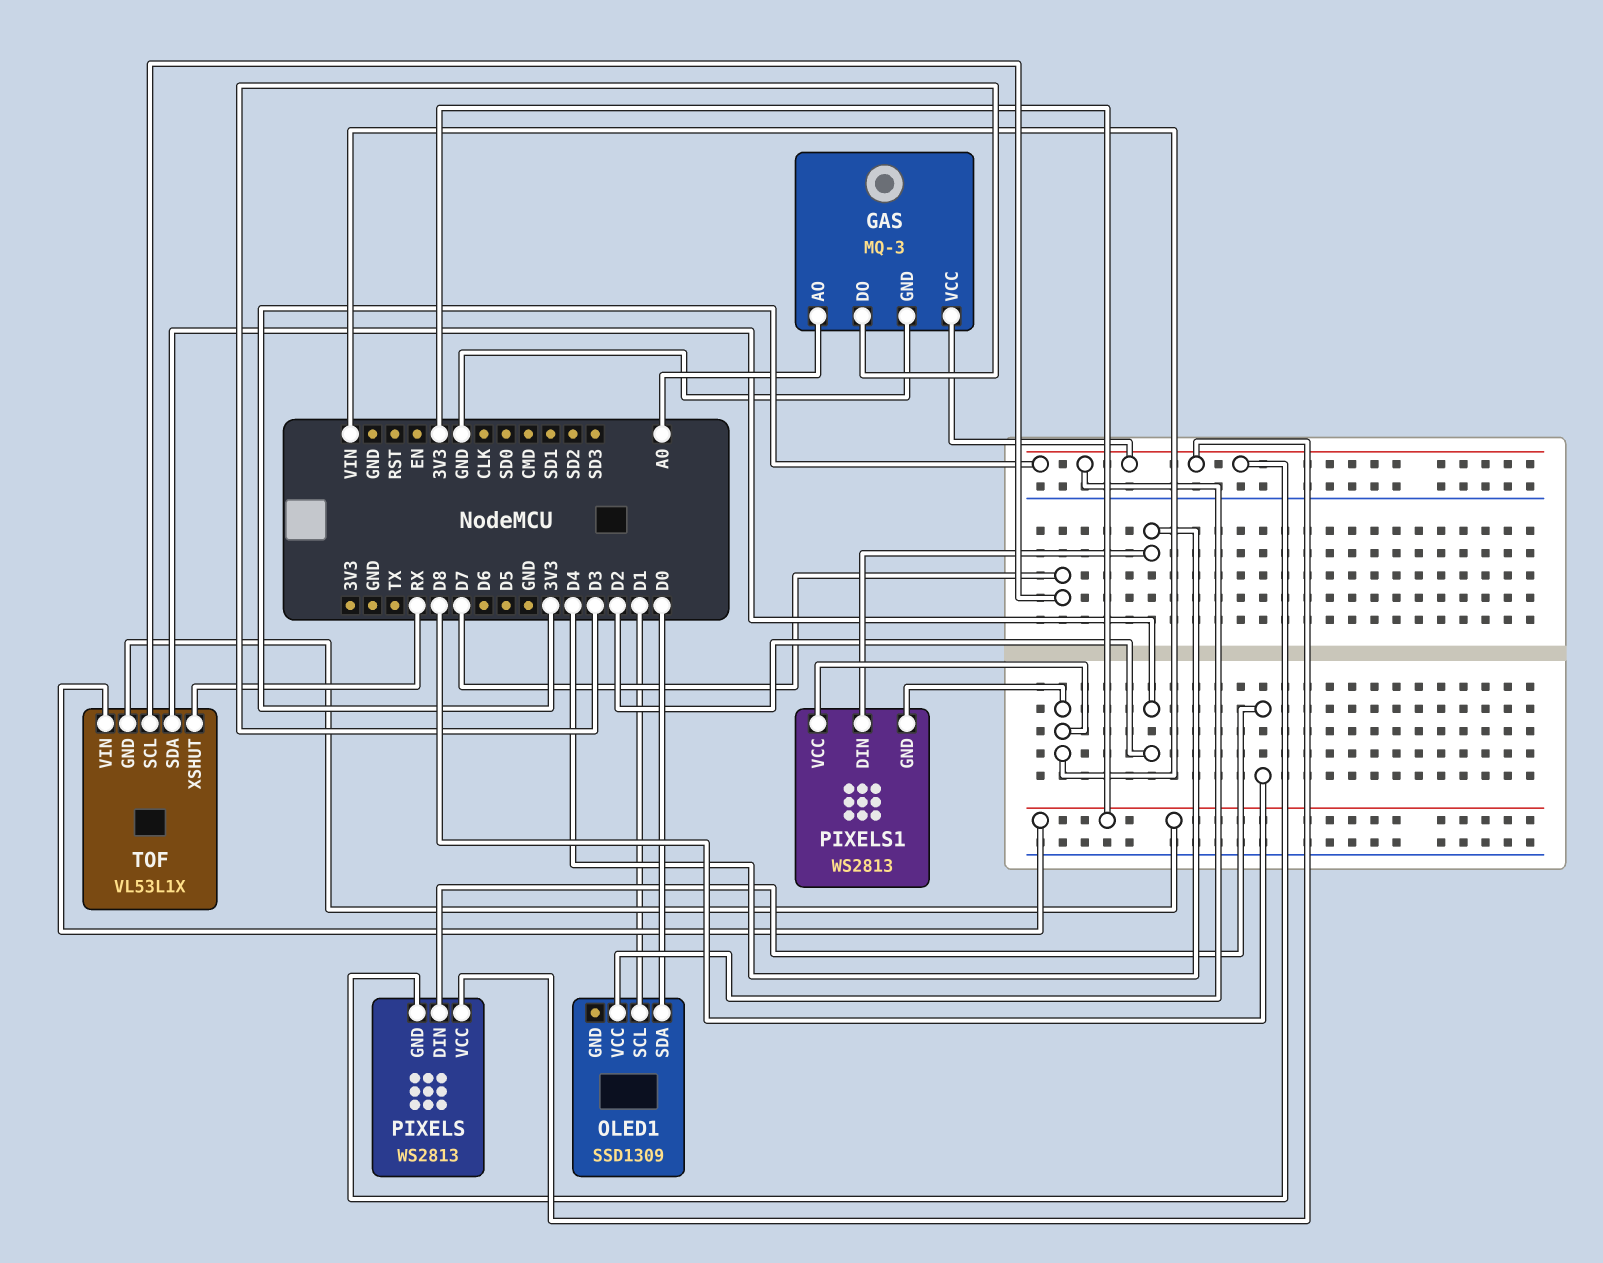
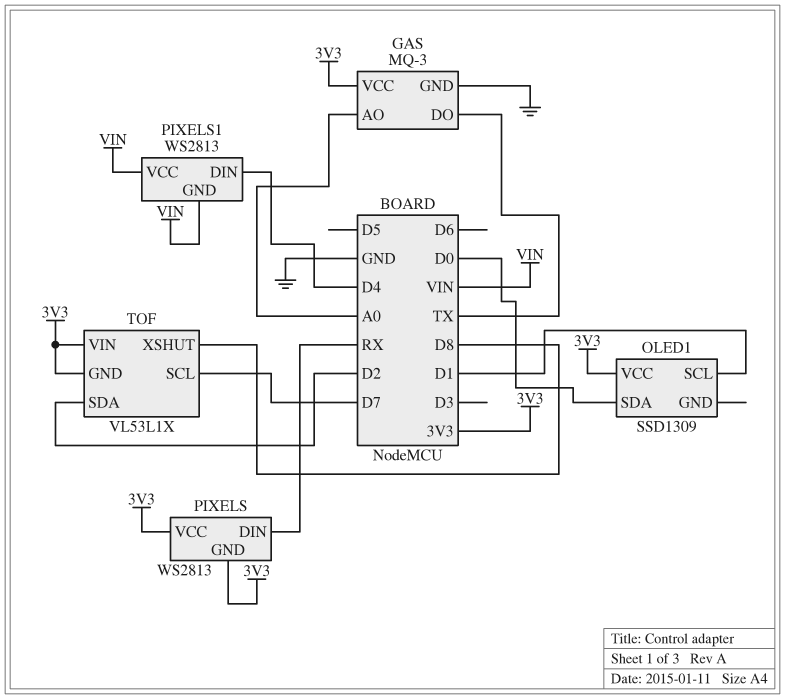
GAS pin DO: D3 -> TX
PIXELS pin DIN: D8 -> RX
TOF pin XSHUT: RX -> D8

